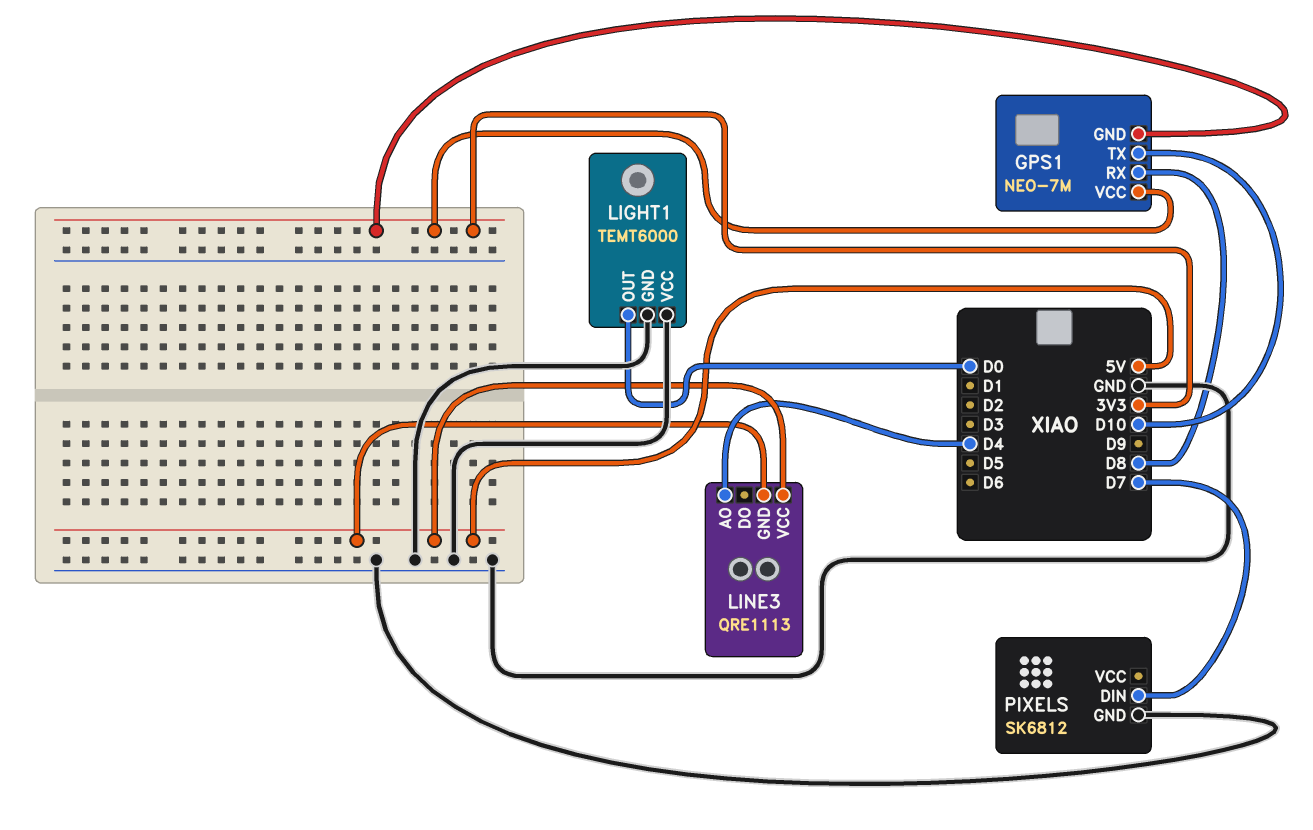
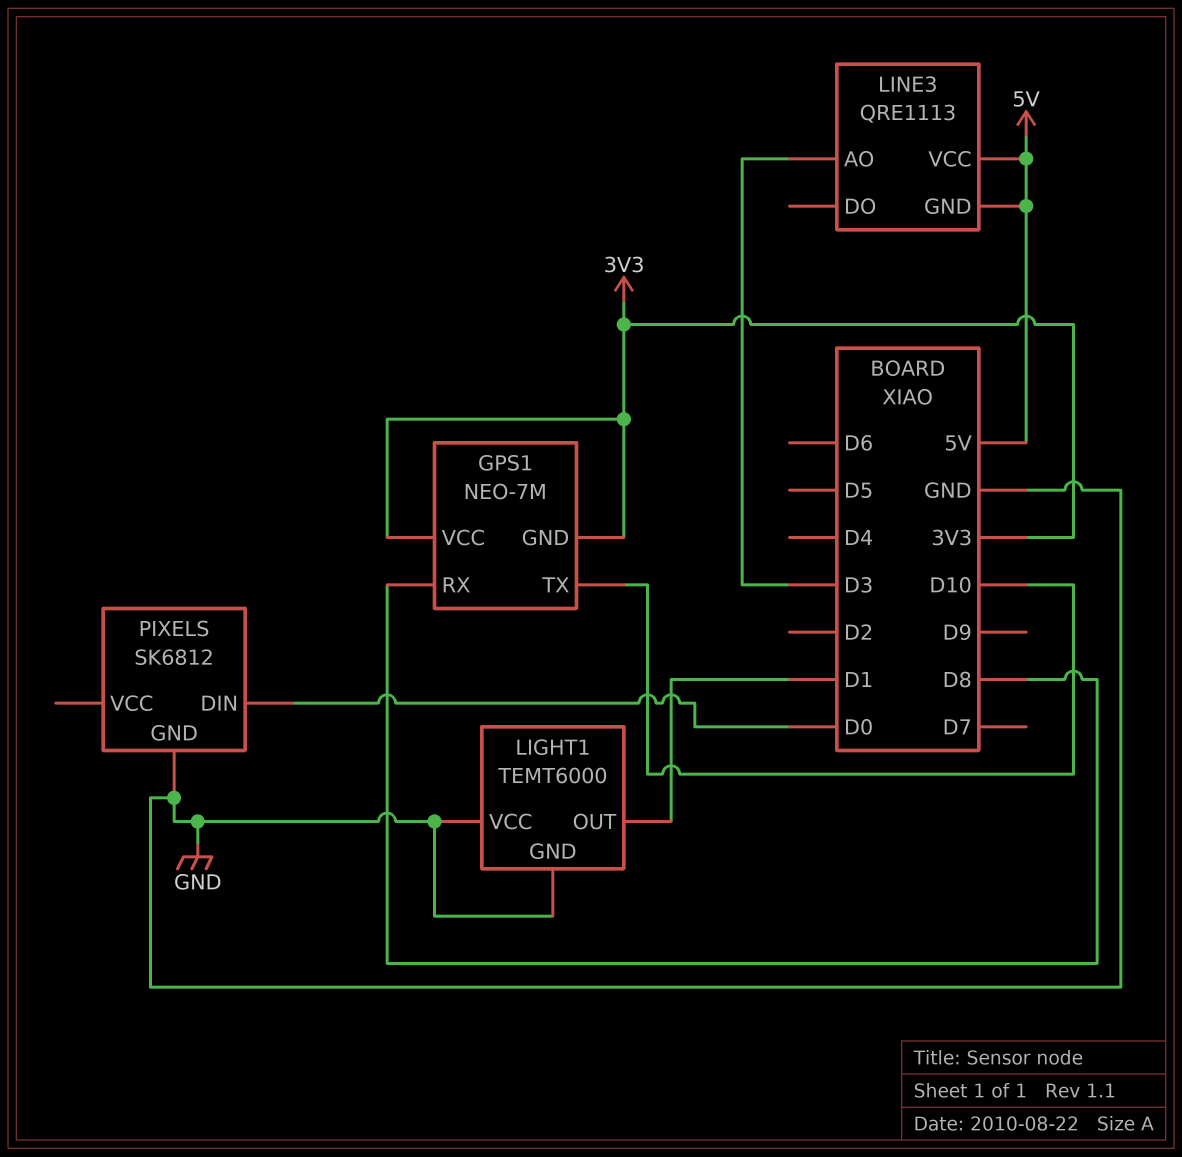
LIGHT1 pin OUT: D0 -> D1
LINE3 pin AO: D4 -> D3
PIXELS pin DIN: D7 -> D0

